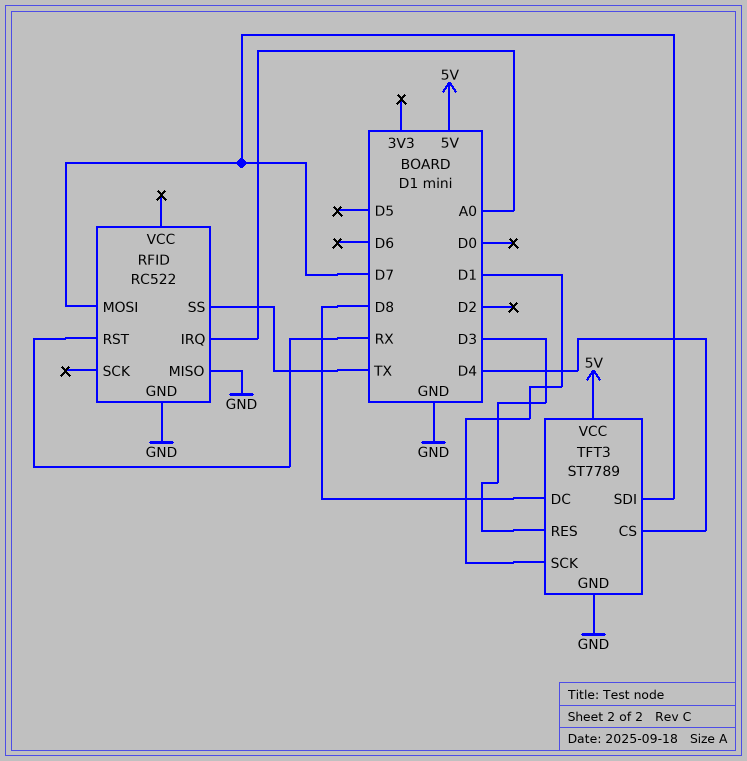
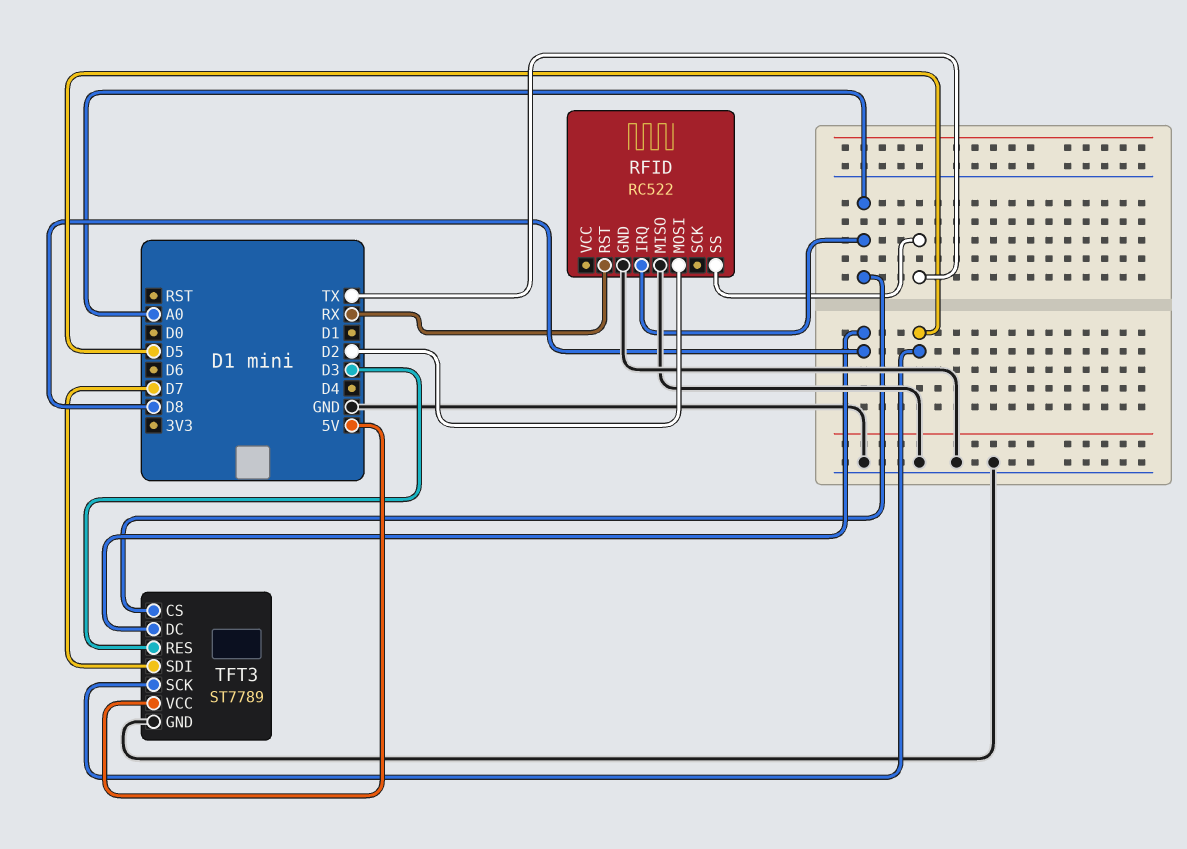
RFID pin MOSI: D7 -> D2
TFT3 pin CS: D4 -> A0
TFT3 pin SCK: D1 -> D5

